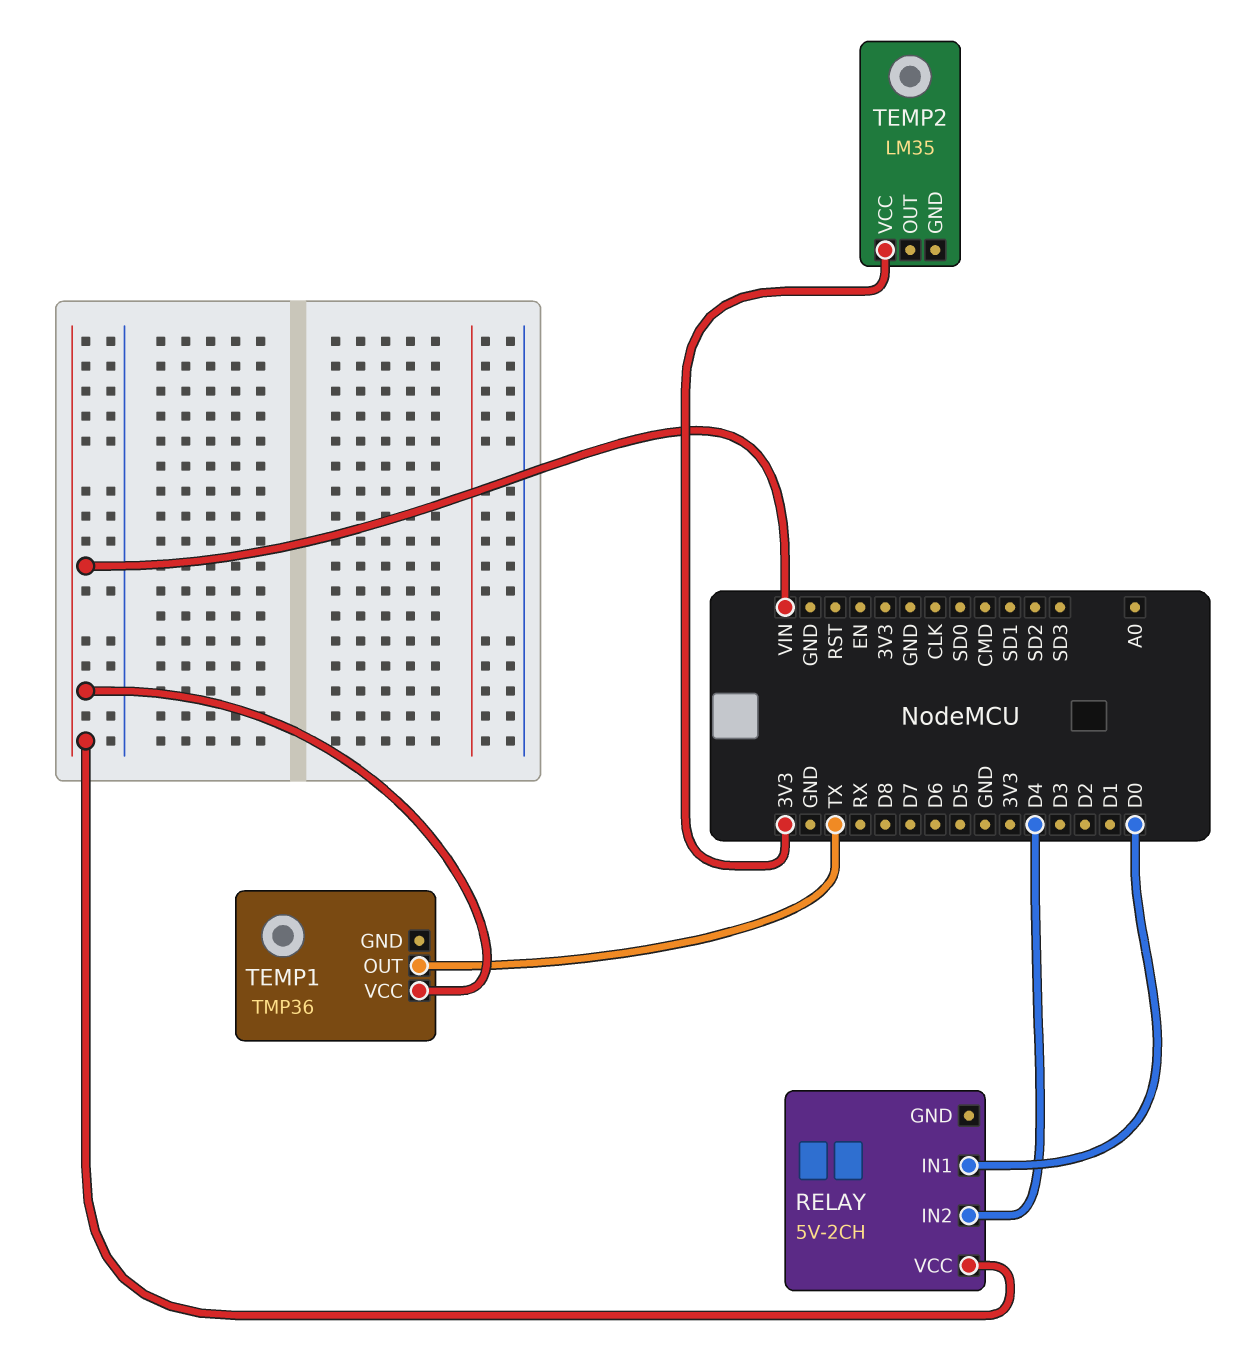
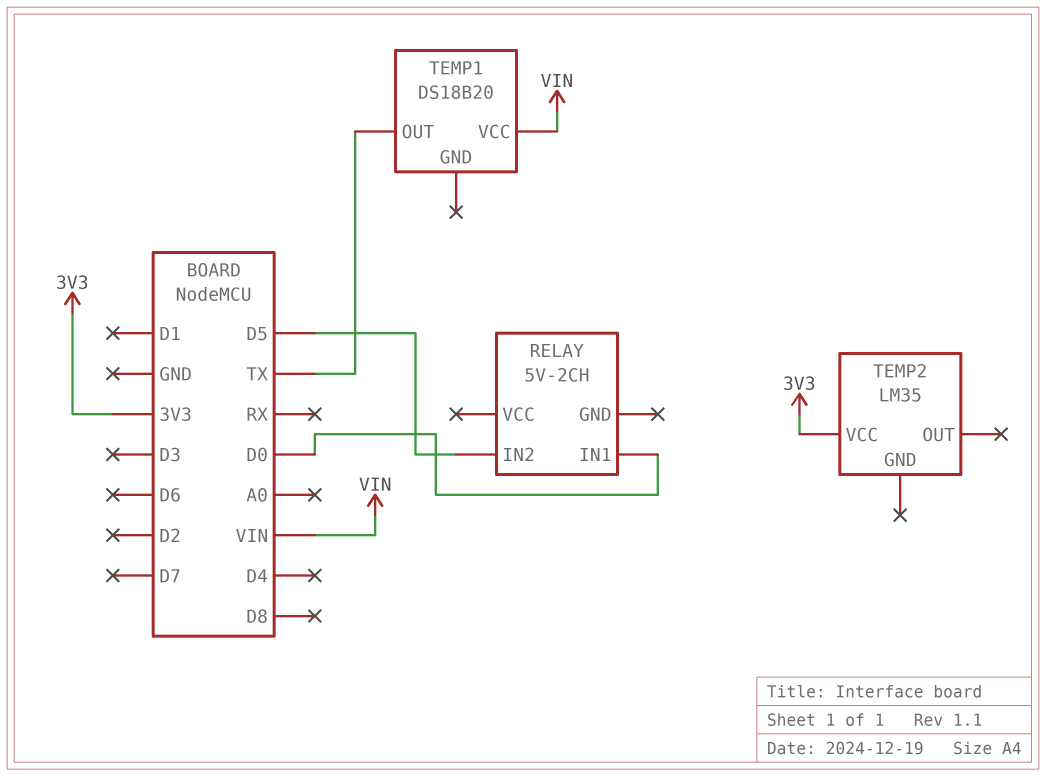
RELAY pin IN2: D4 -> D5
RELAY pin VCC: VIN -> none
TEMP1: TMP36 -> DS18B20

